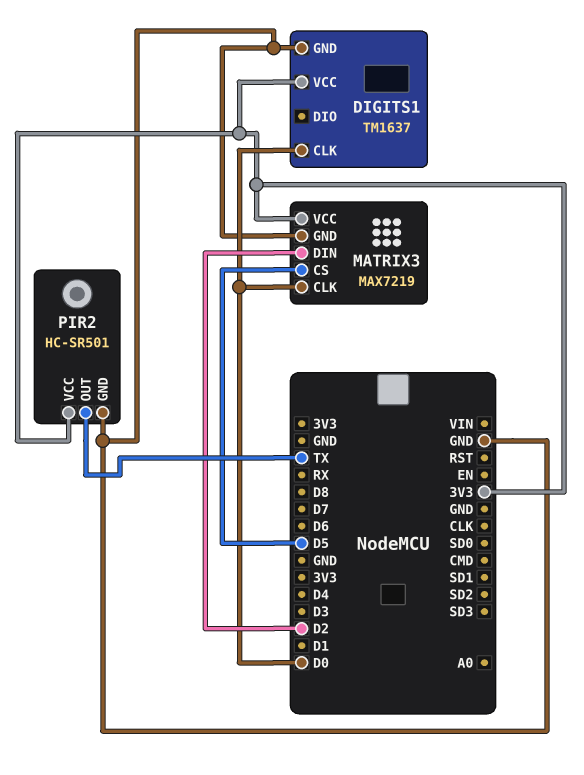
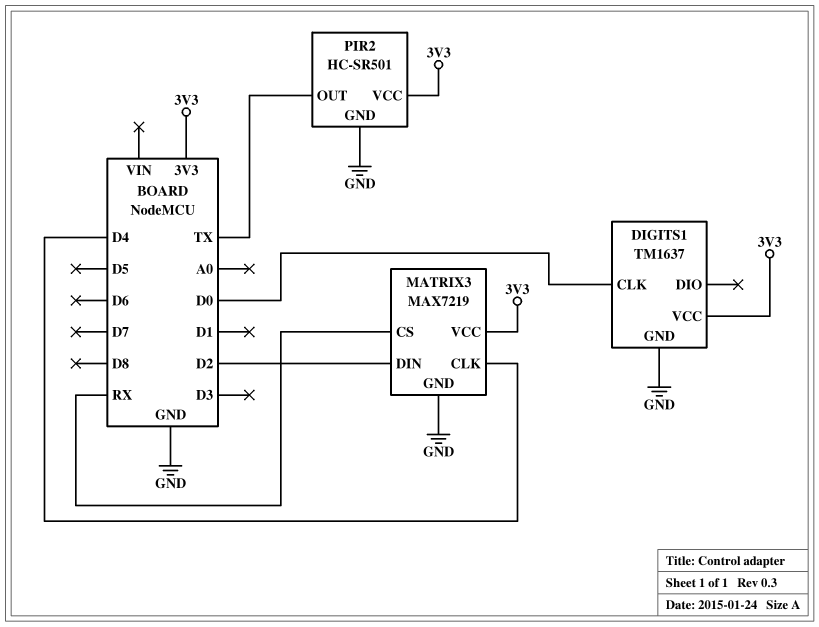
MATRIX3 pin CLK: D0 -> D4
MATRIX3 pin CS: D5 -> RX

